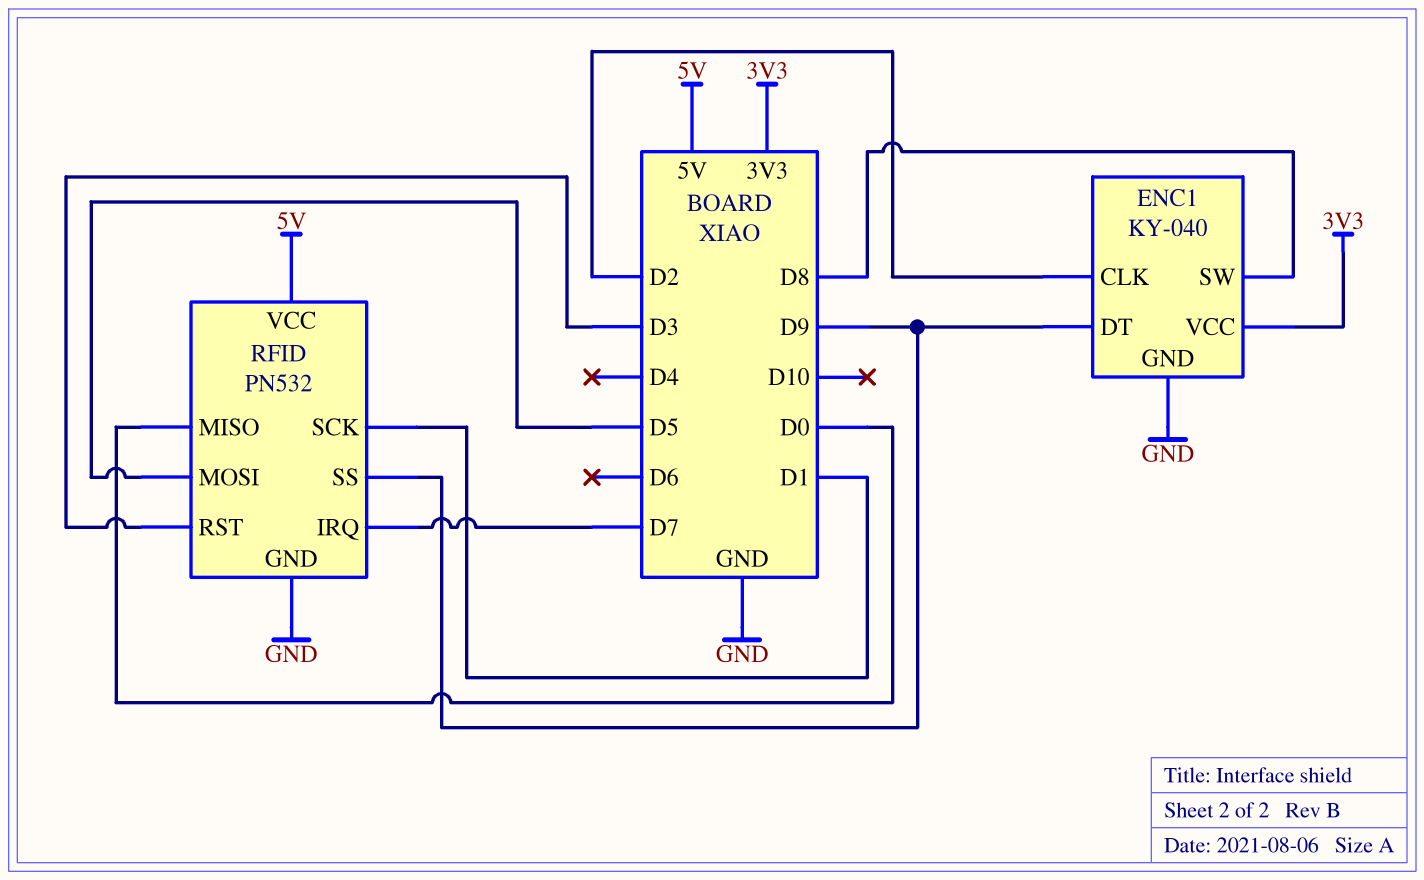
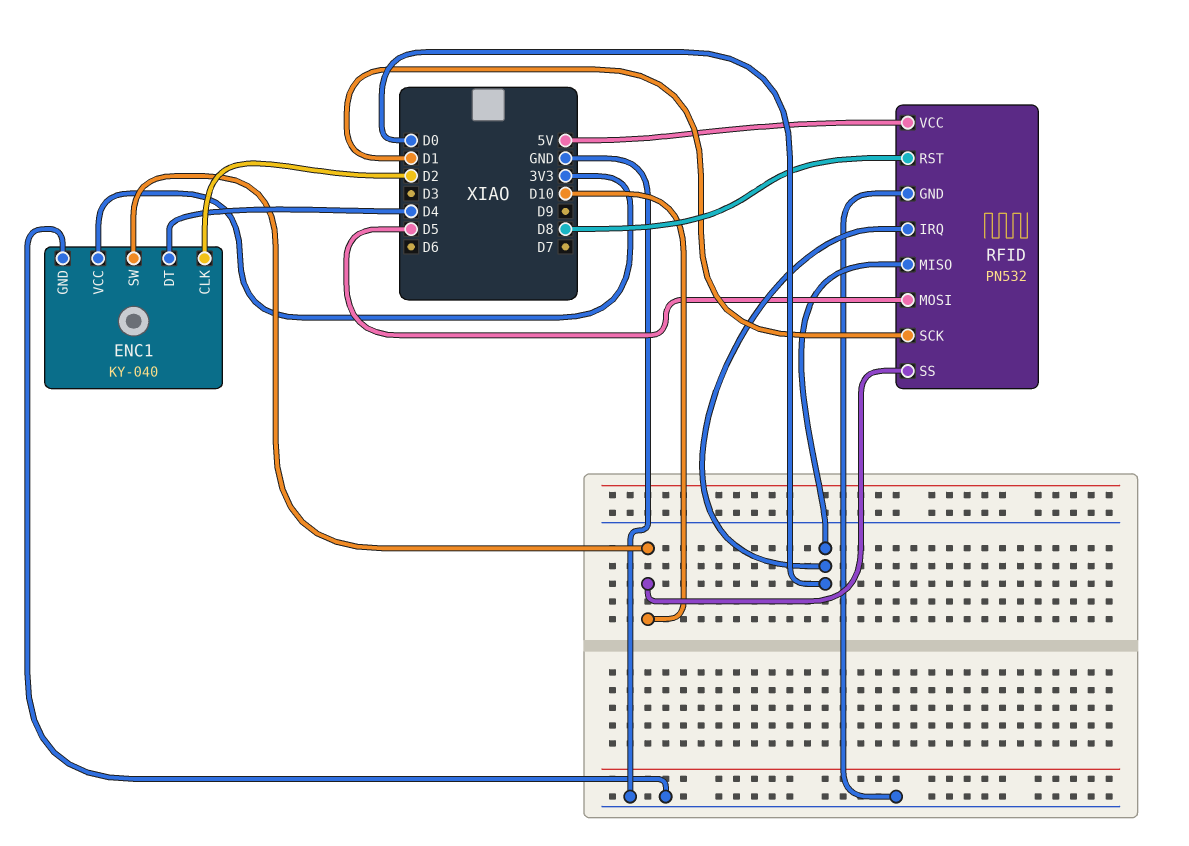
ENC1 pin DT: D9 -> D4
ENC1 pin SW: D8 -> D10
RFID pin IRQ: D7 -> D0
RFID pin RST: D3 -> D8
RFID pin SS: D9 -> D10

